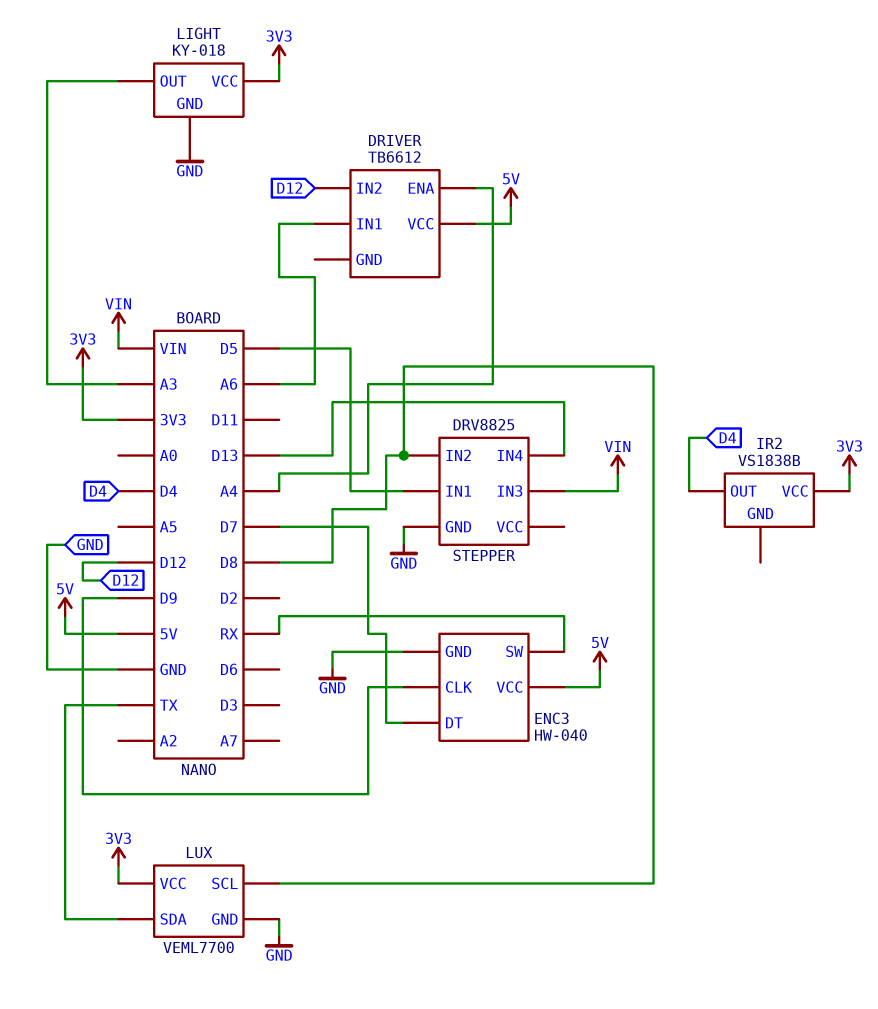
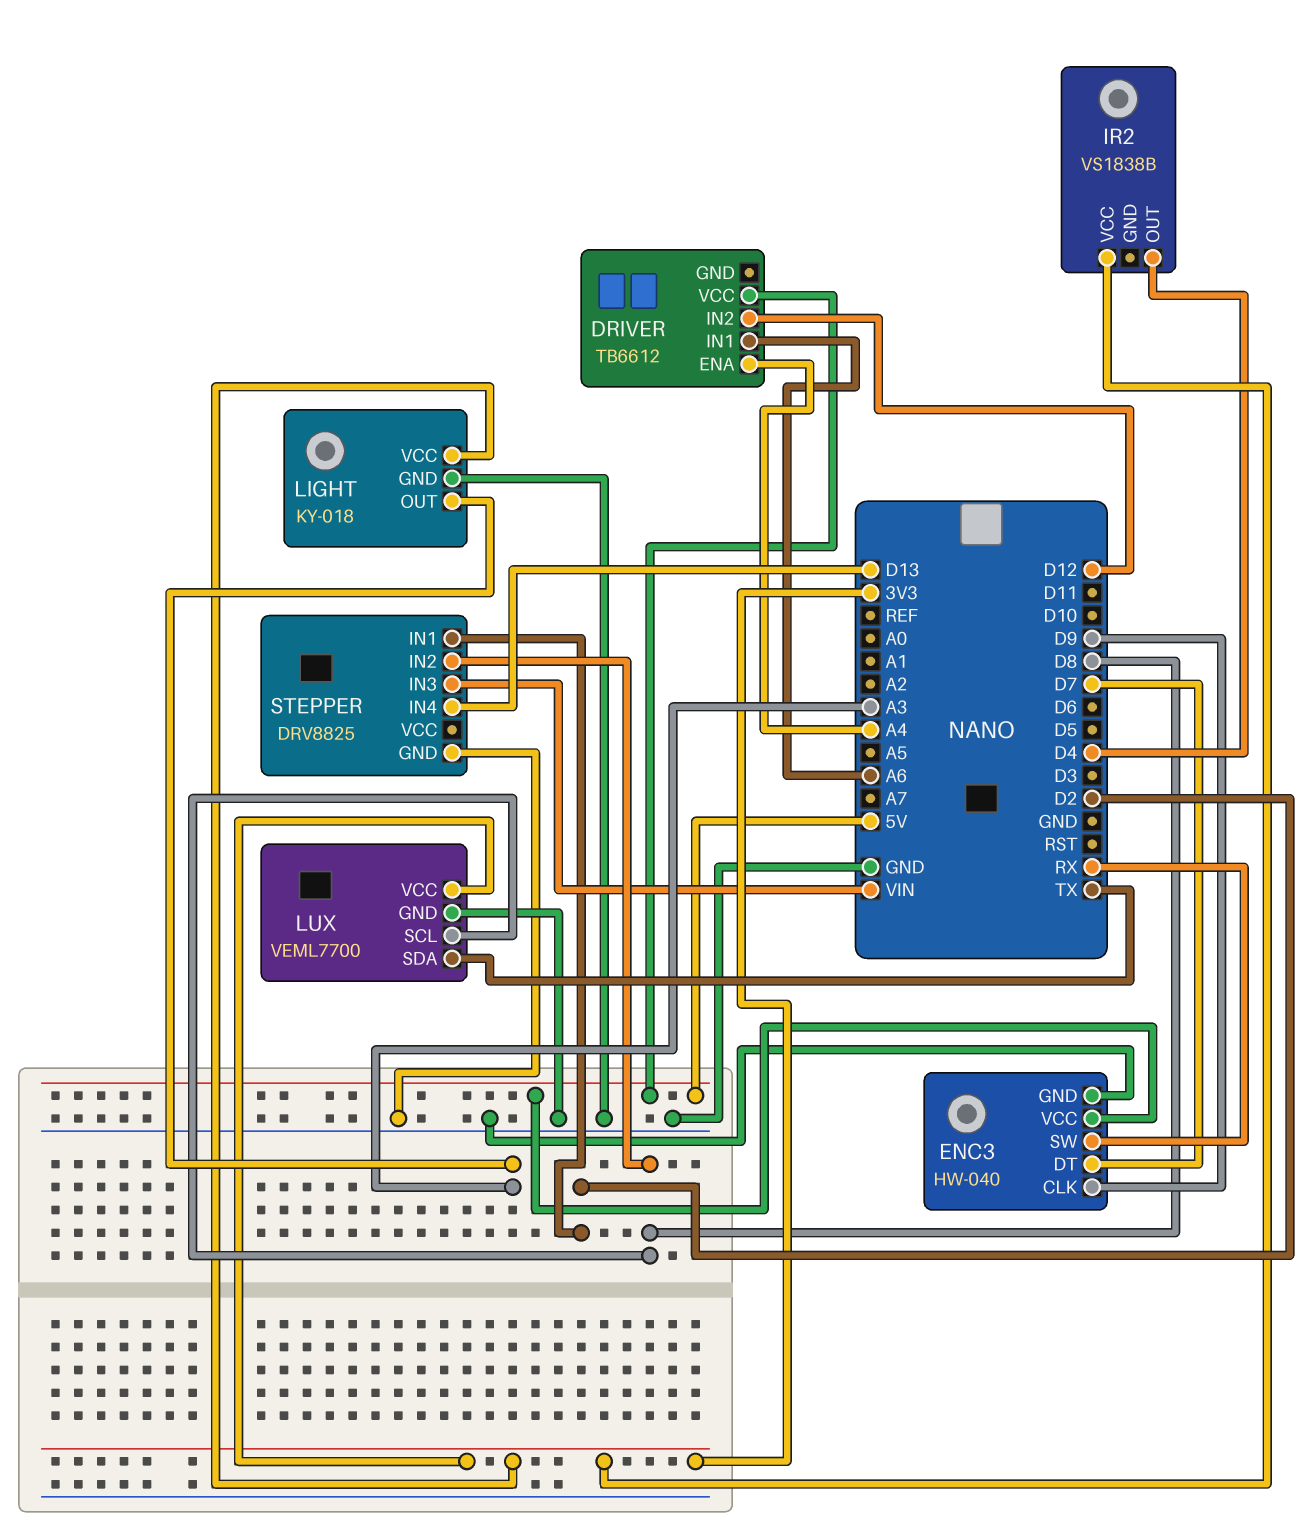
STEPPER pin IN1: D5 -> D2

